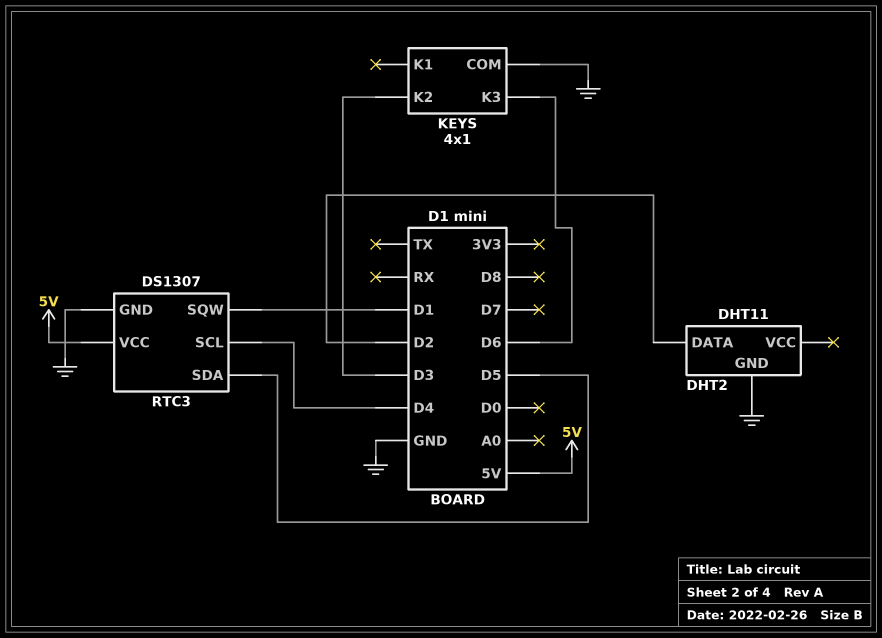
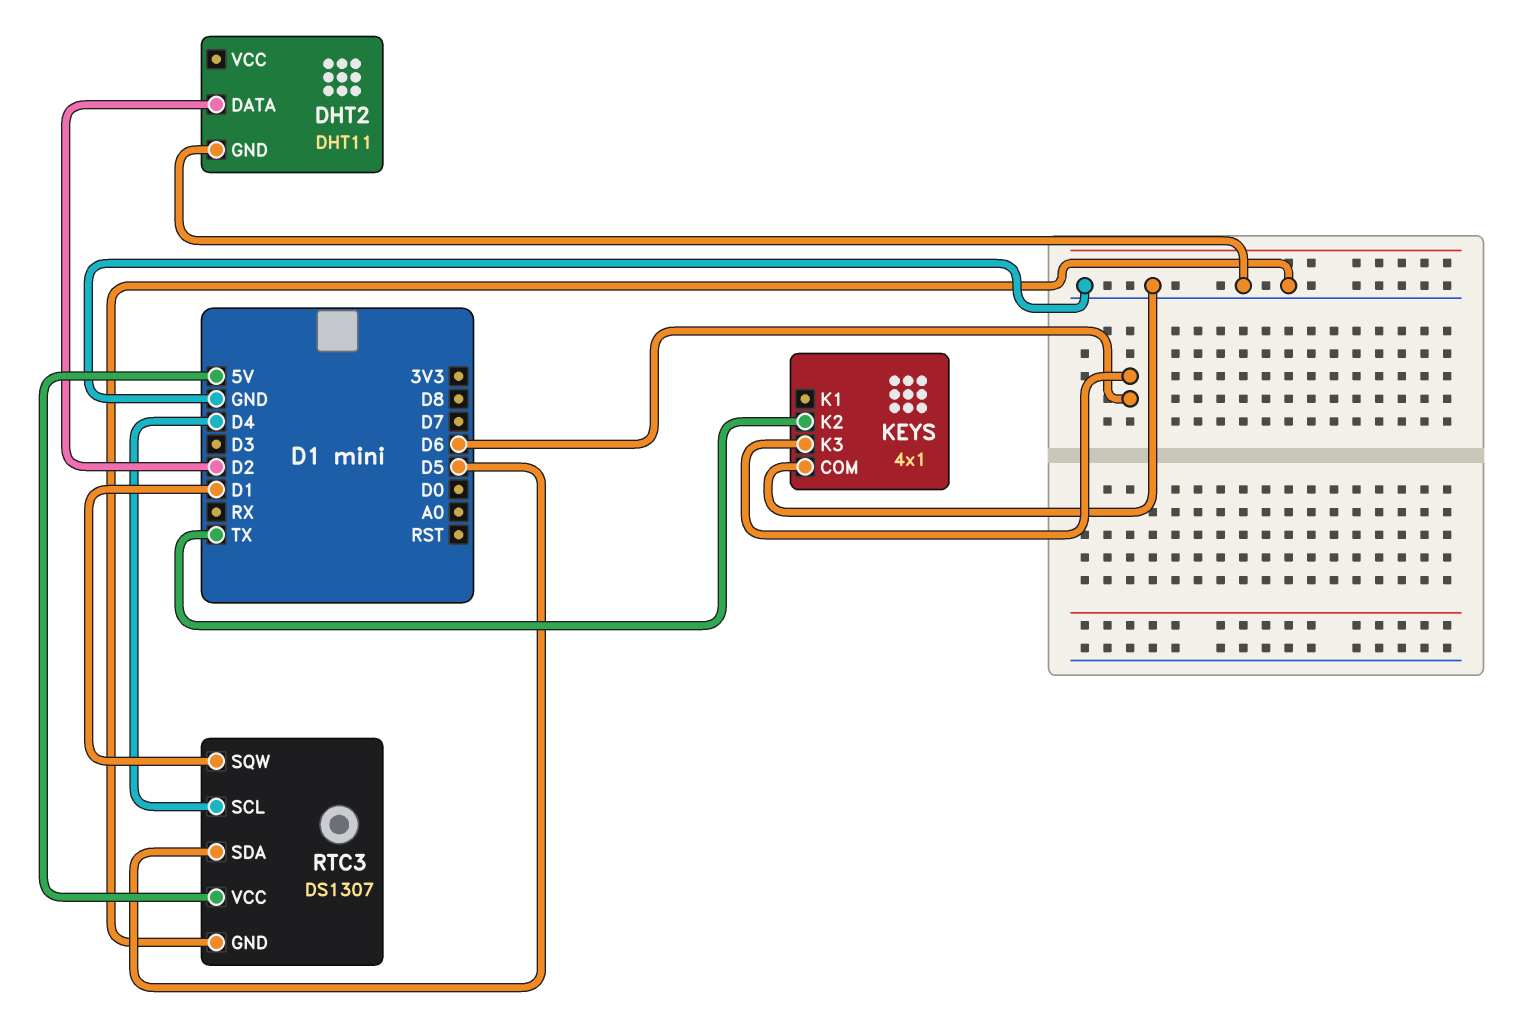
KEYS pin K2: D3 -> TX

